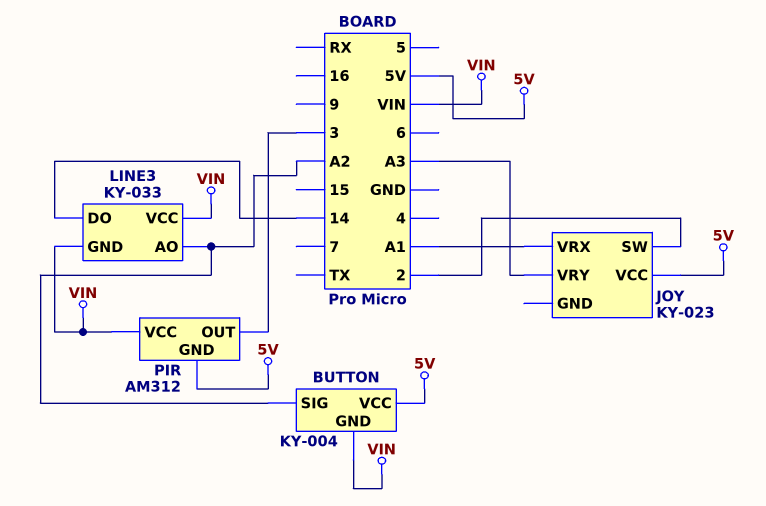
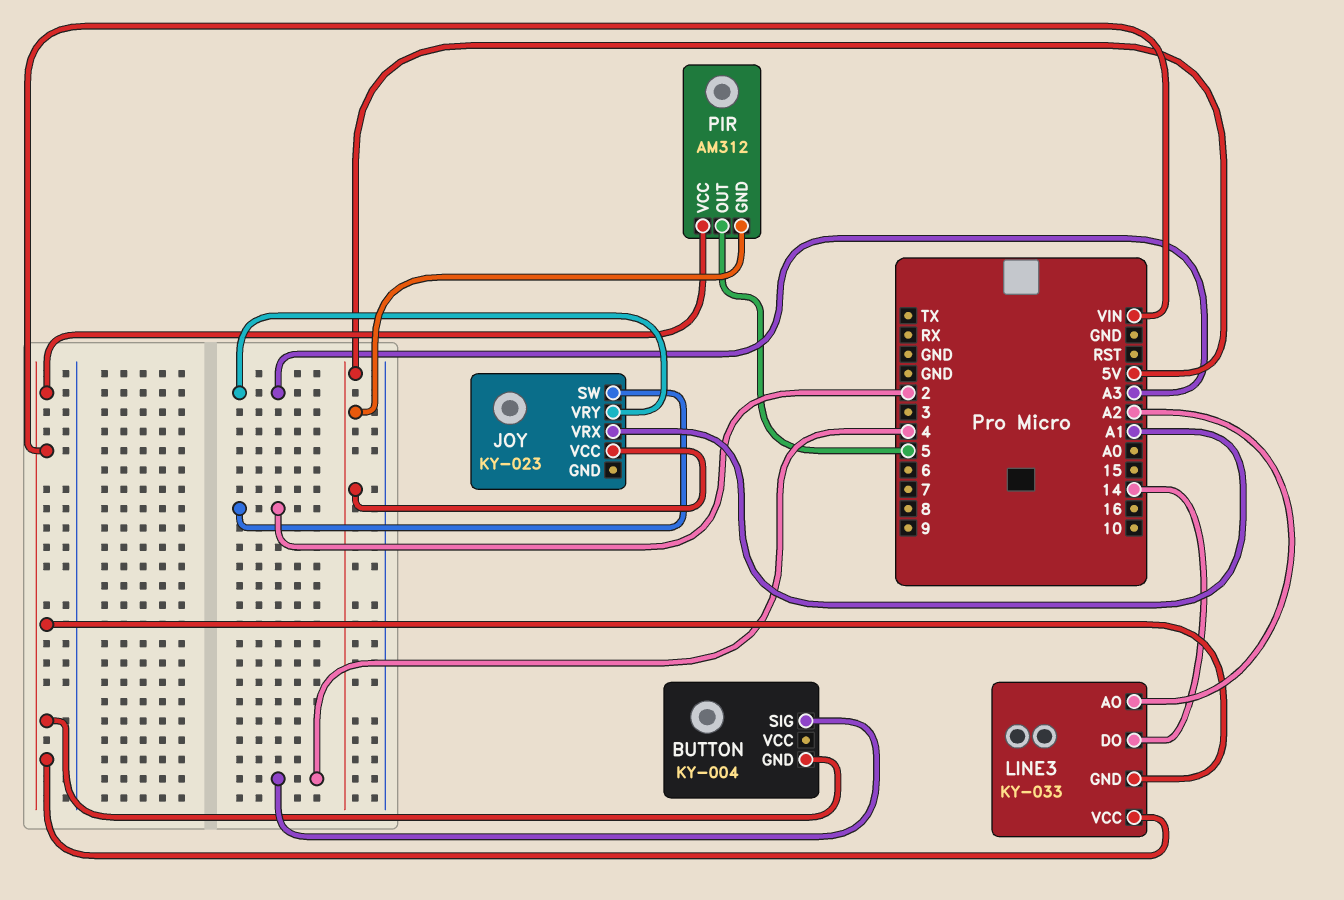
BUTTON pin SIG: A2 -> 4
BUTTON pin VCC: 5V -> none
PIR pin OUT: 3 -> 5

